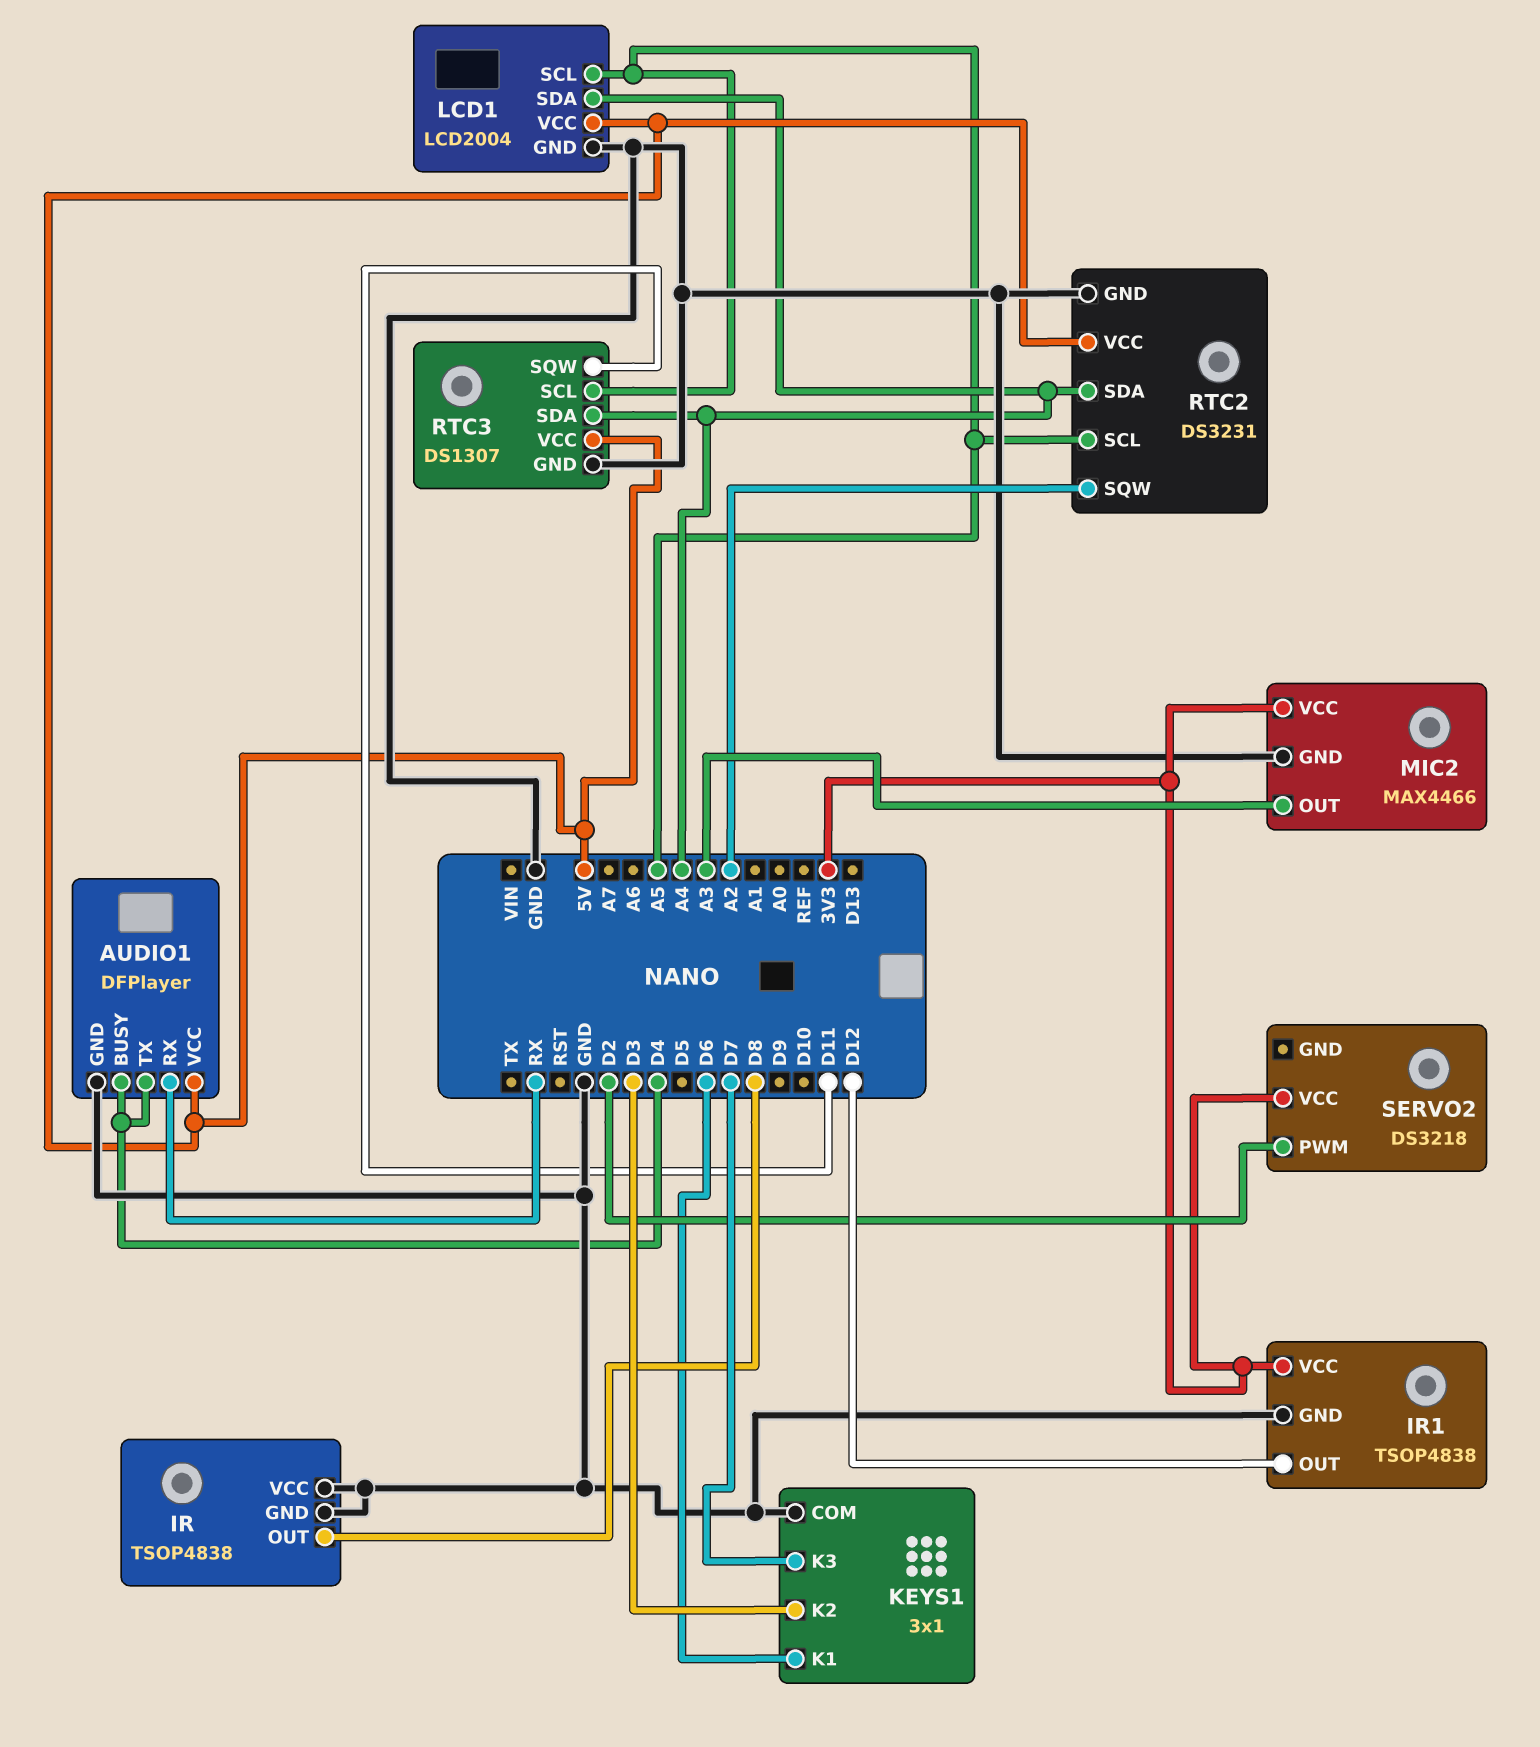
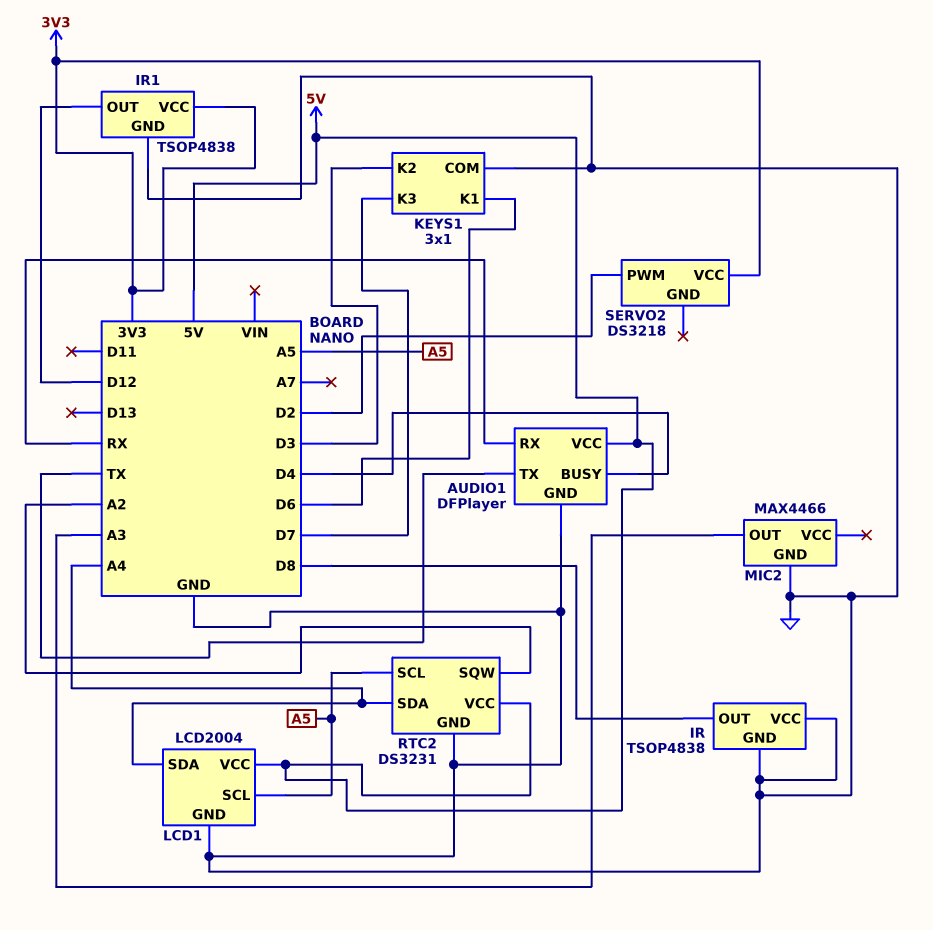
AUDIO1 pin TX: D4 -> TX
MIC2 pin VCC: 3V3 -> none
RTC3: DS1307 -> none
RTC3 pin GND: GND -> none
RTC3 pin SCL: A5 -> none
RTC3 pin SDA: A4 -> none
RTC3 pin SQW: D11 -> none
RTC3 pin VCC: 5V -> none

